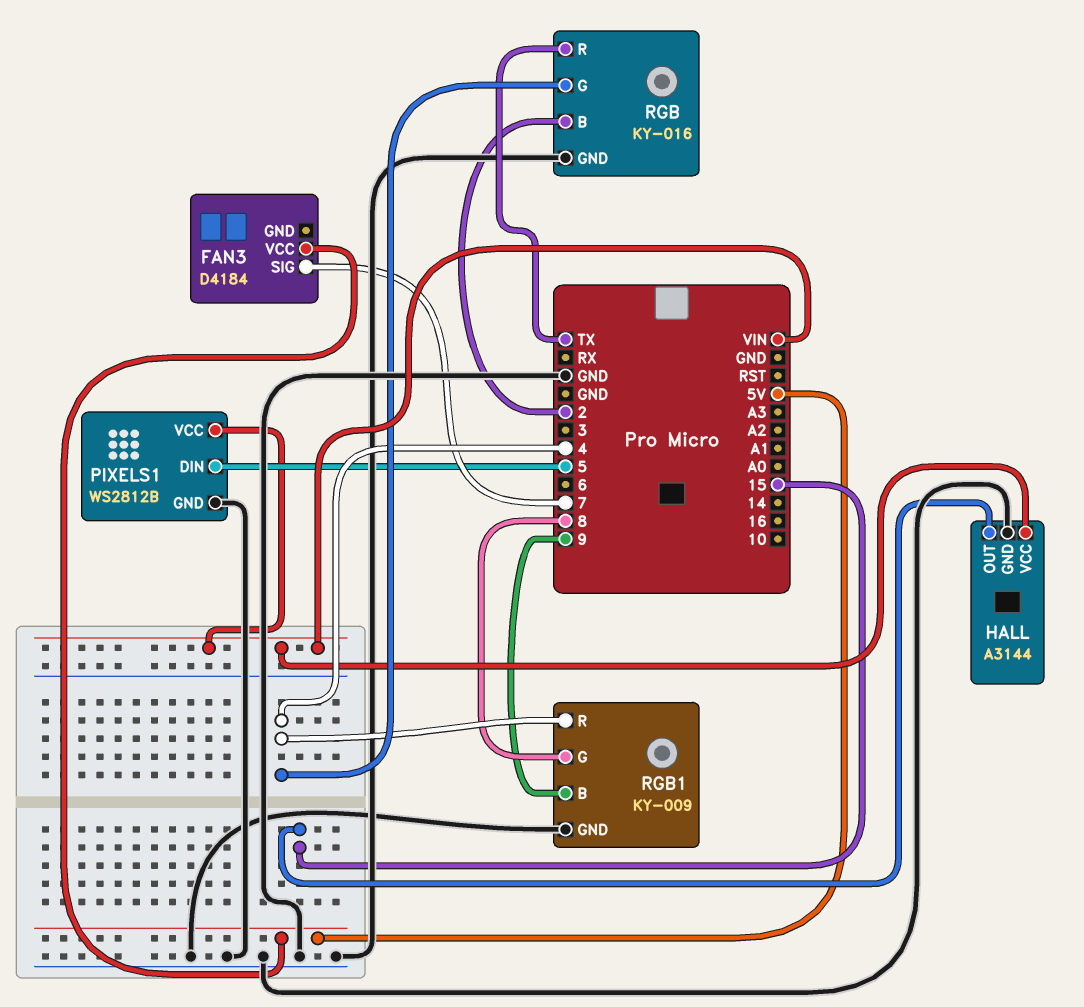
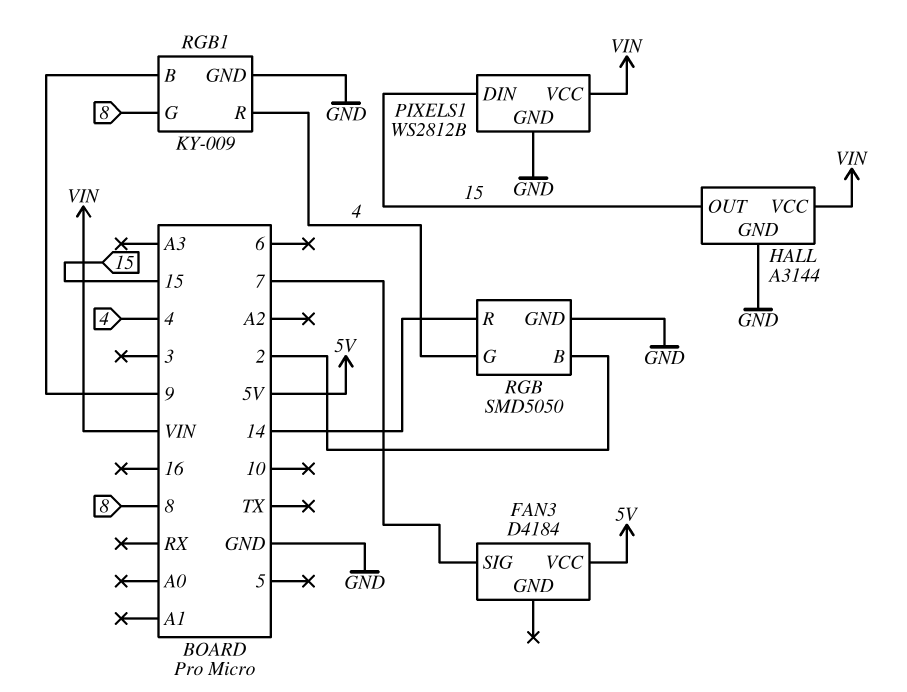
PIXELS1 pin DIN: 5 -> 15
RGB: KY-016 -> SMD5050
RGB pin R: TX -> 14

